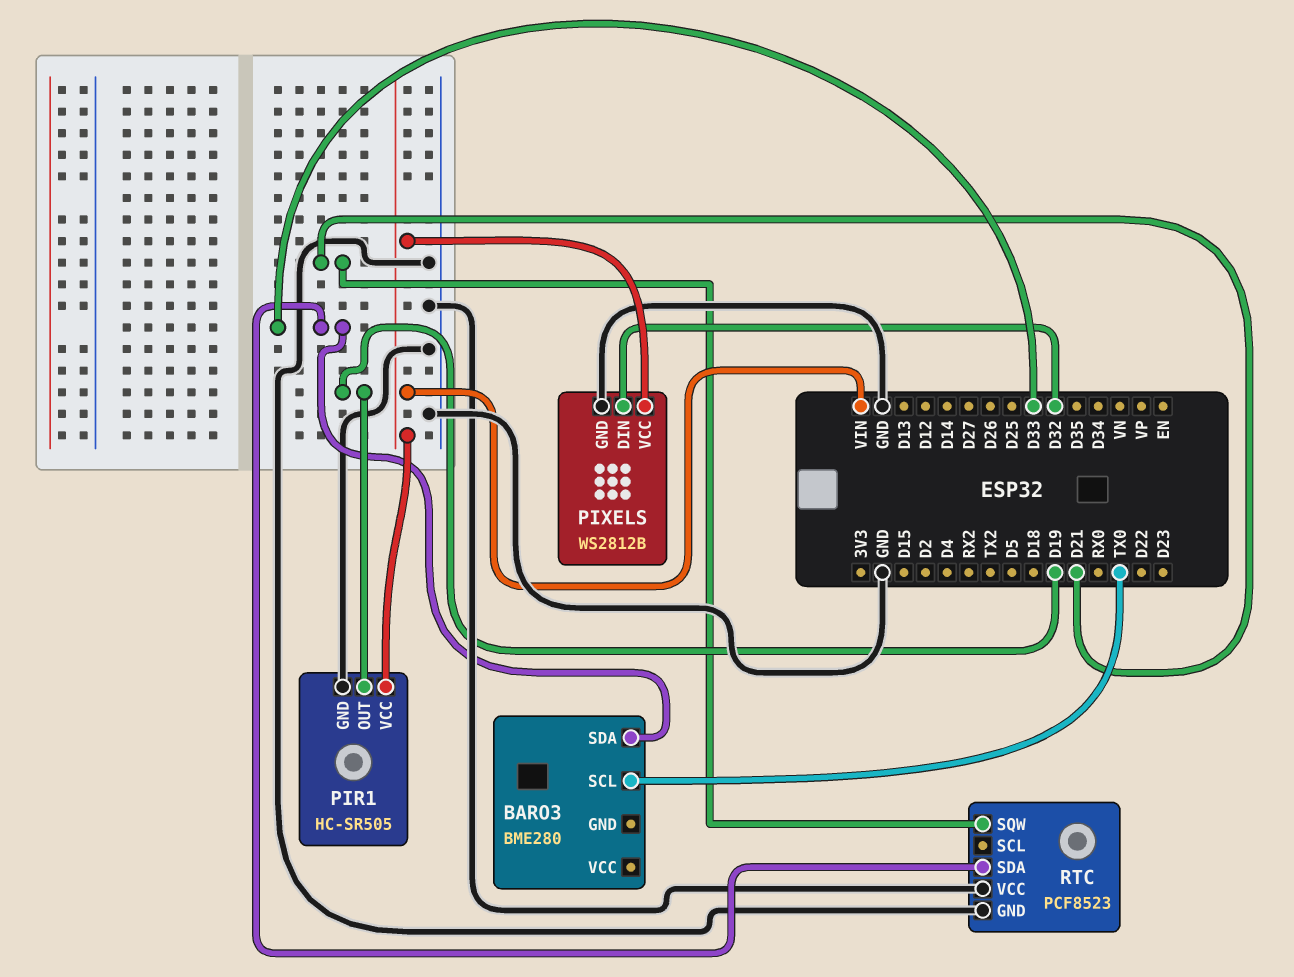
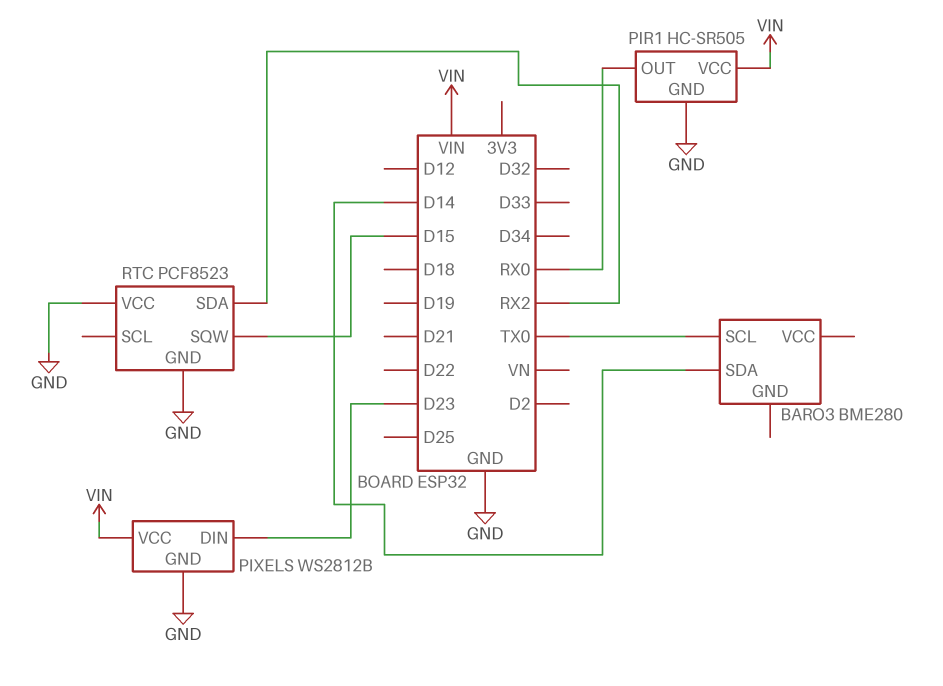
BARO3 pin SDA: D33 -> D14
PIR1 pin OUT: D19 -> RX0
PIXELS pin DIN: D32 -> D23
RTC pin SDA: D33 -> RX2
RTC pin SQW: D21 -> D15

